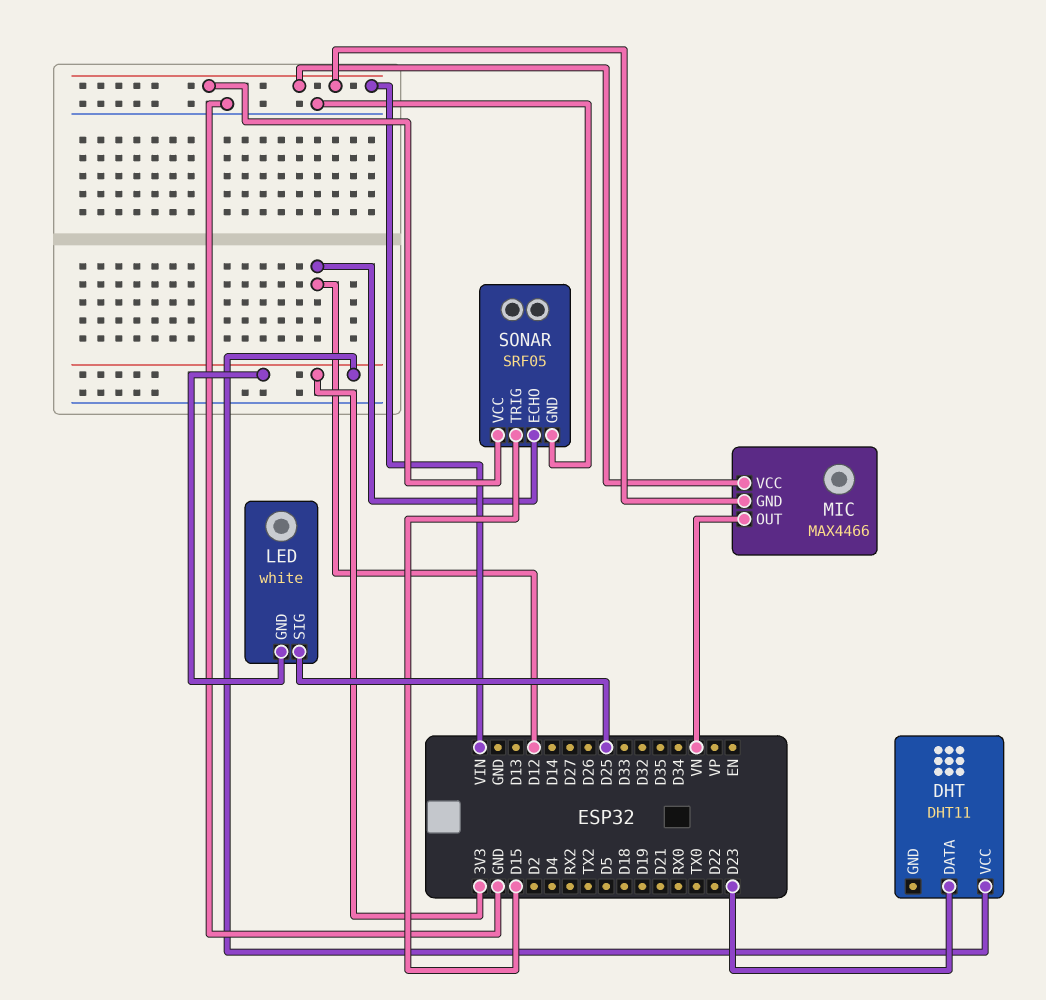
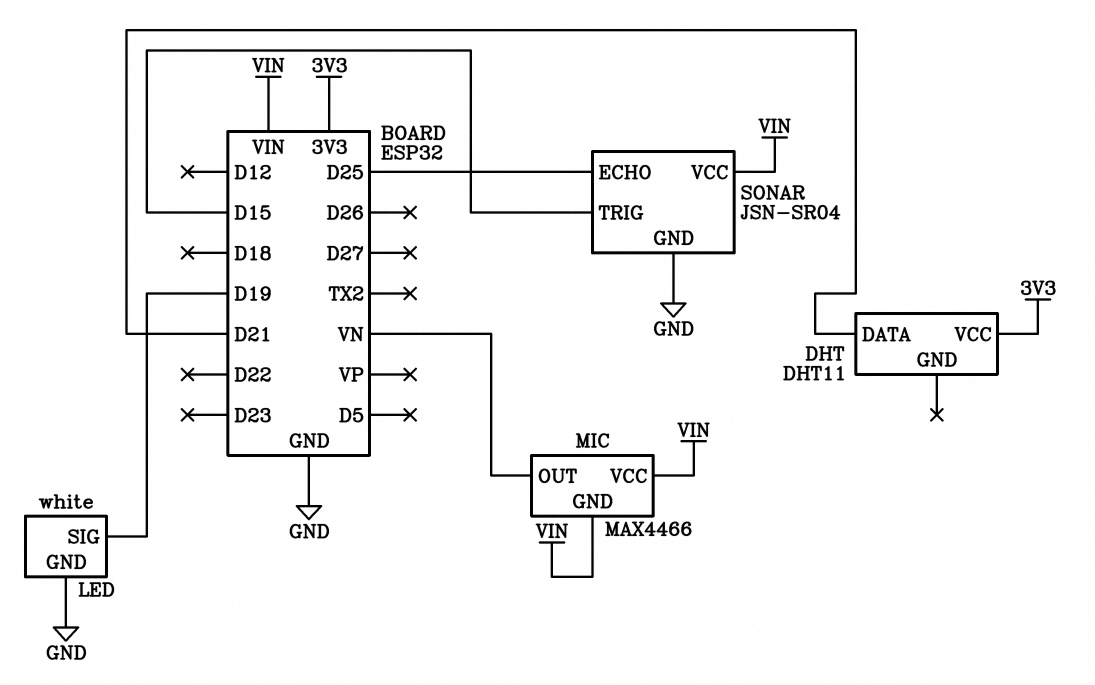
DHT pin DATA: D23 -> D21
LED pin GND: 3V3 -> GND
LED pin SIG: D25 -> D19
SONAR: SRF05 -> JSN-SR04
SONAR pin ECHO: D12 -> D25

